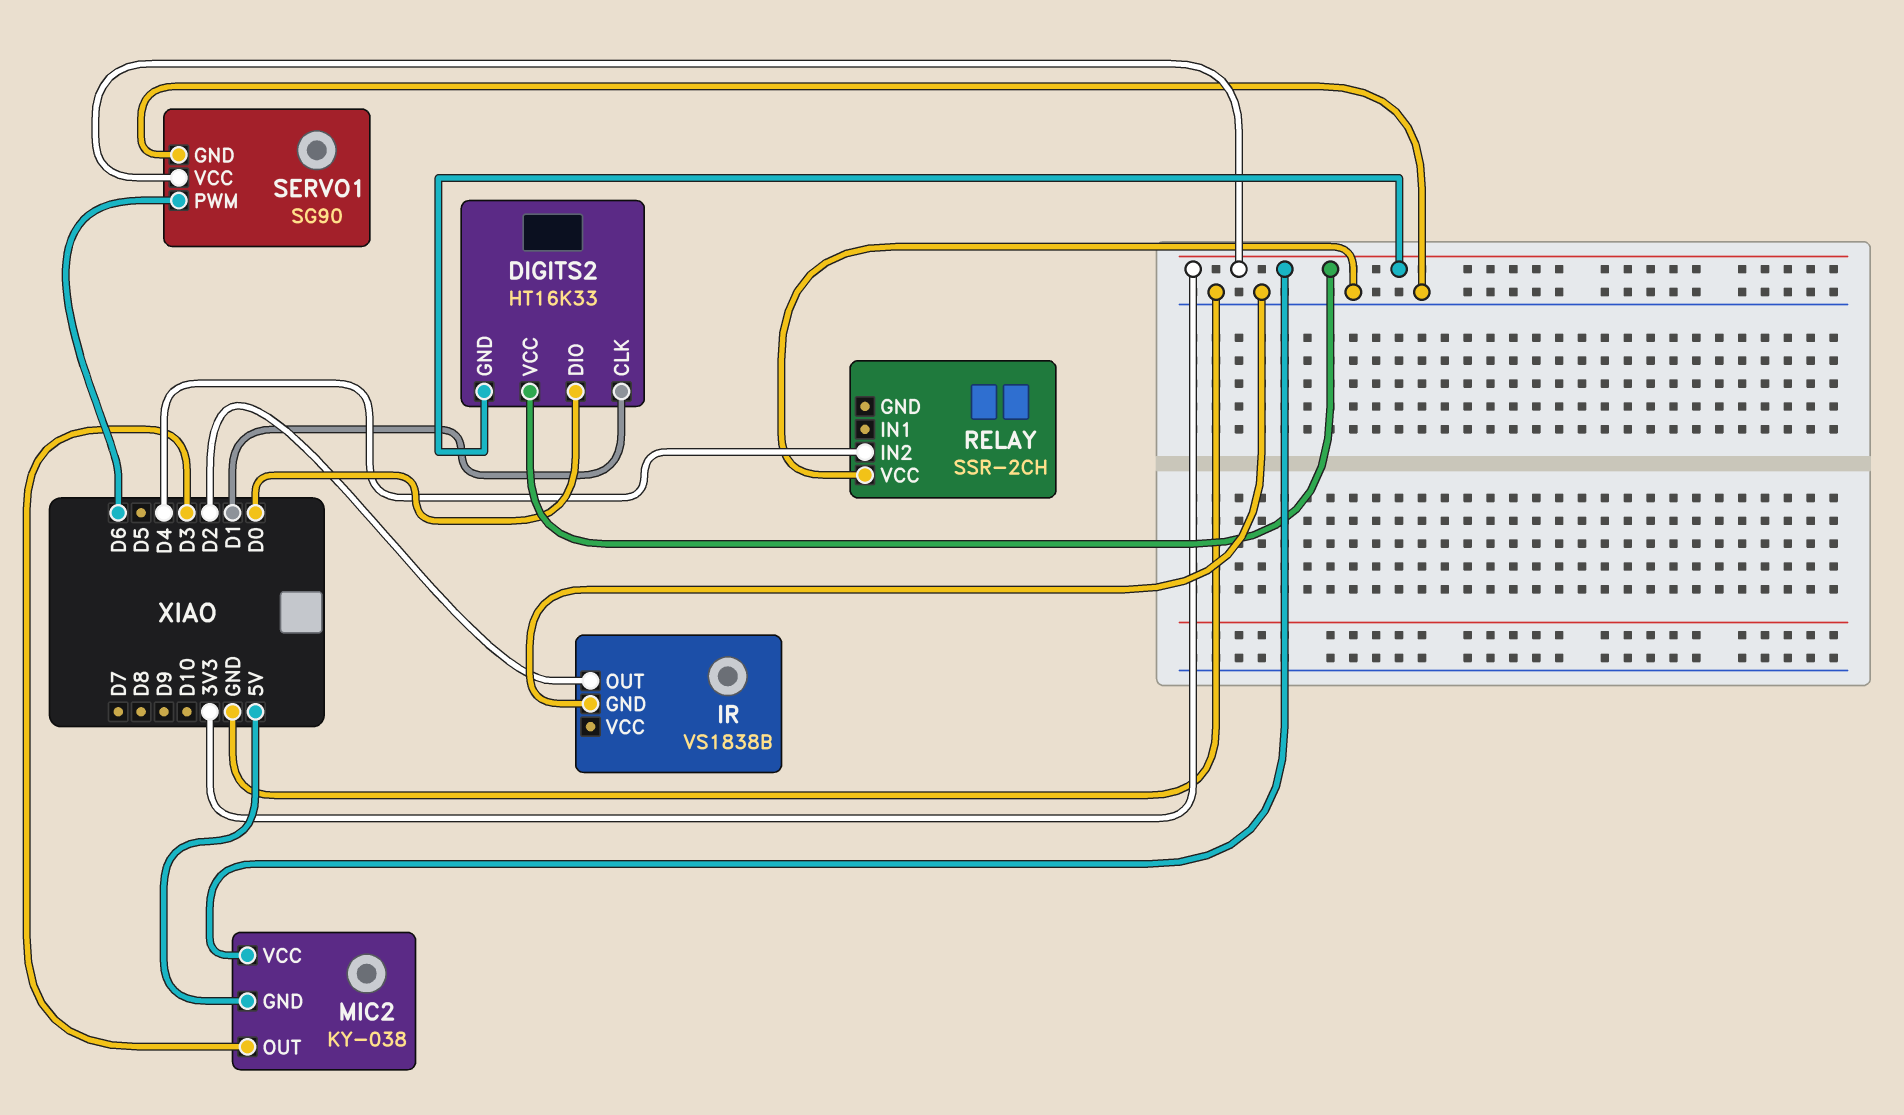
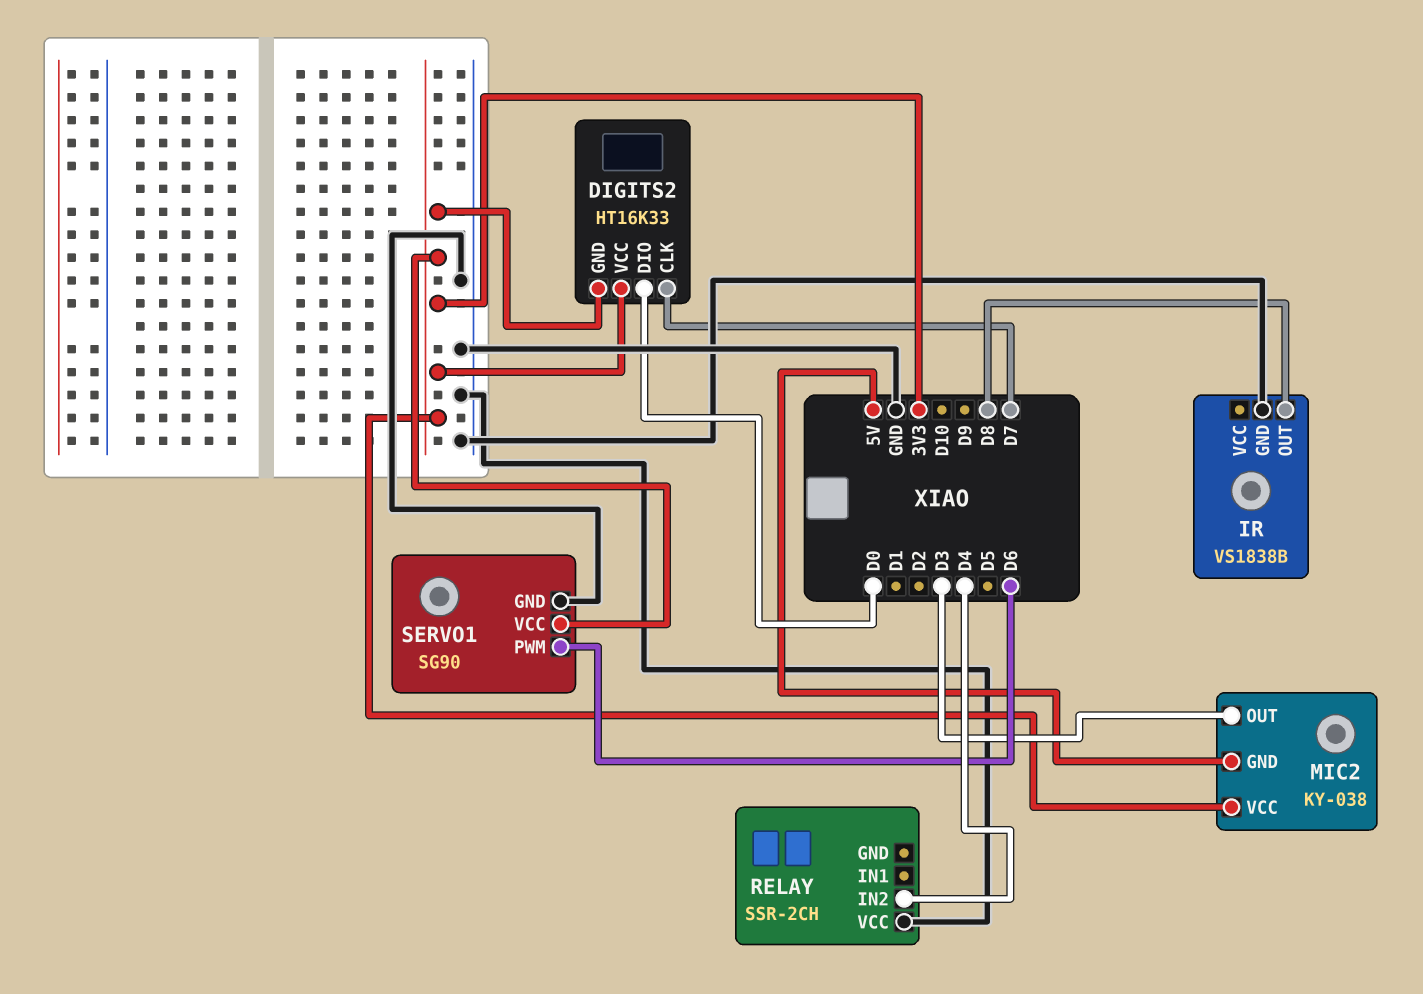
DIGITS2 pin CLK: D1 -> D7
IR pin OUT: D2 -> D8

